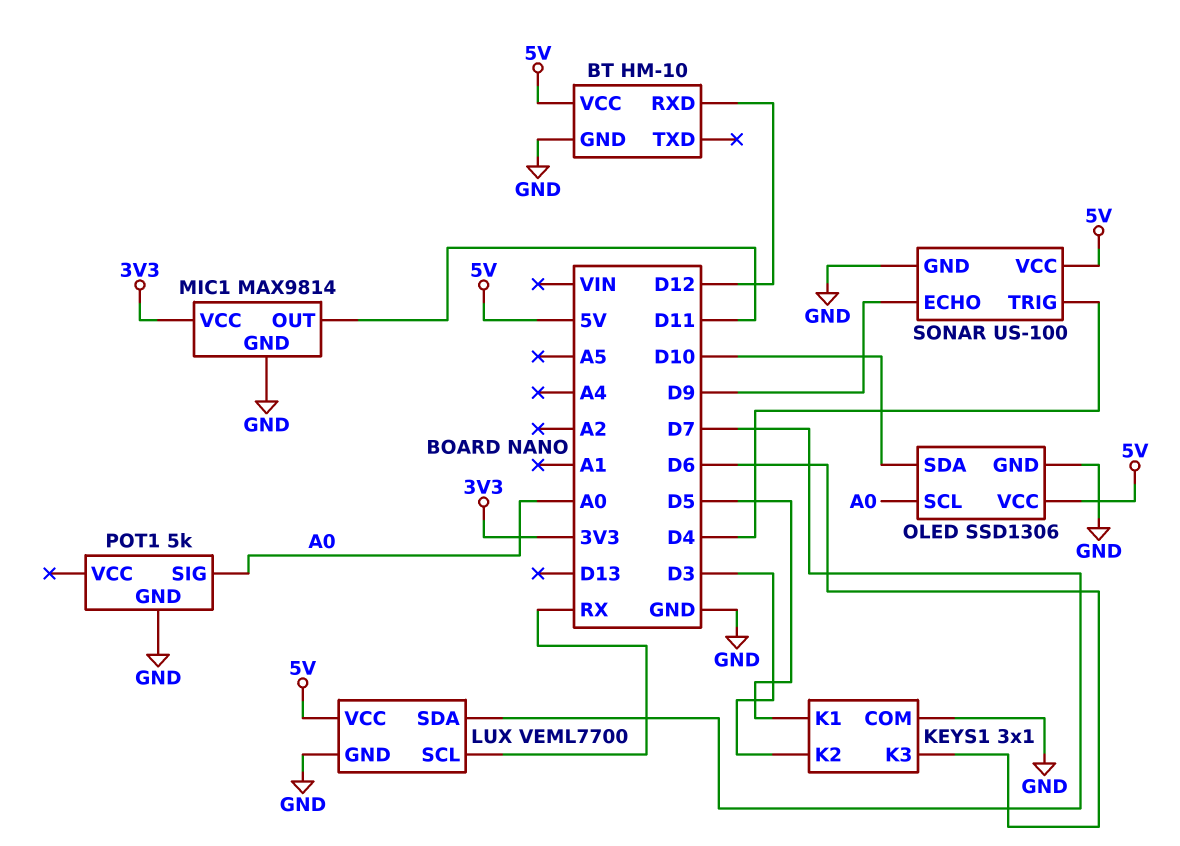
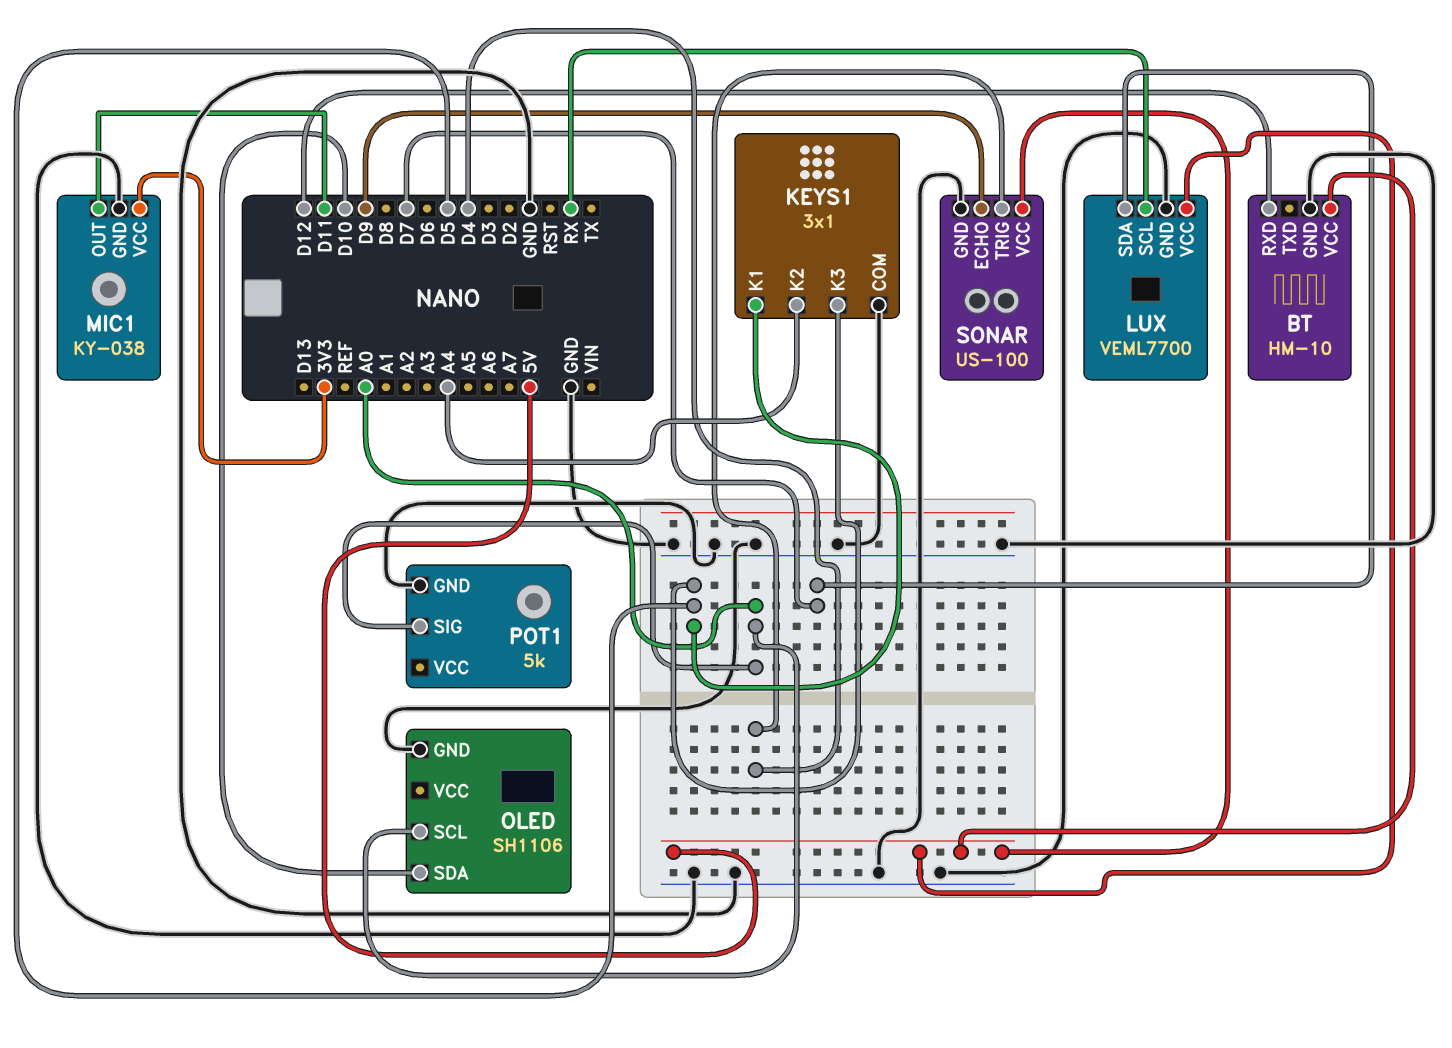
KEYS1 pin K2: D3 -> A4
KEYS1 pin K3: D6 -> D5
MIC1: MAX9814 -> KY-038
OLED: SSD1306 -> SH1106
OLED pin VCC: 5V -> none

